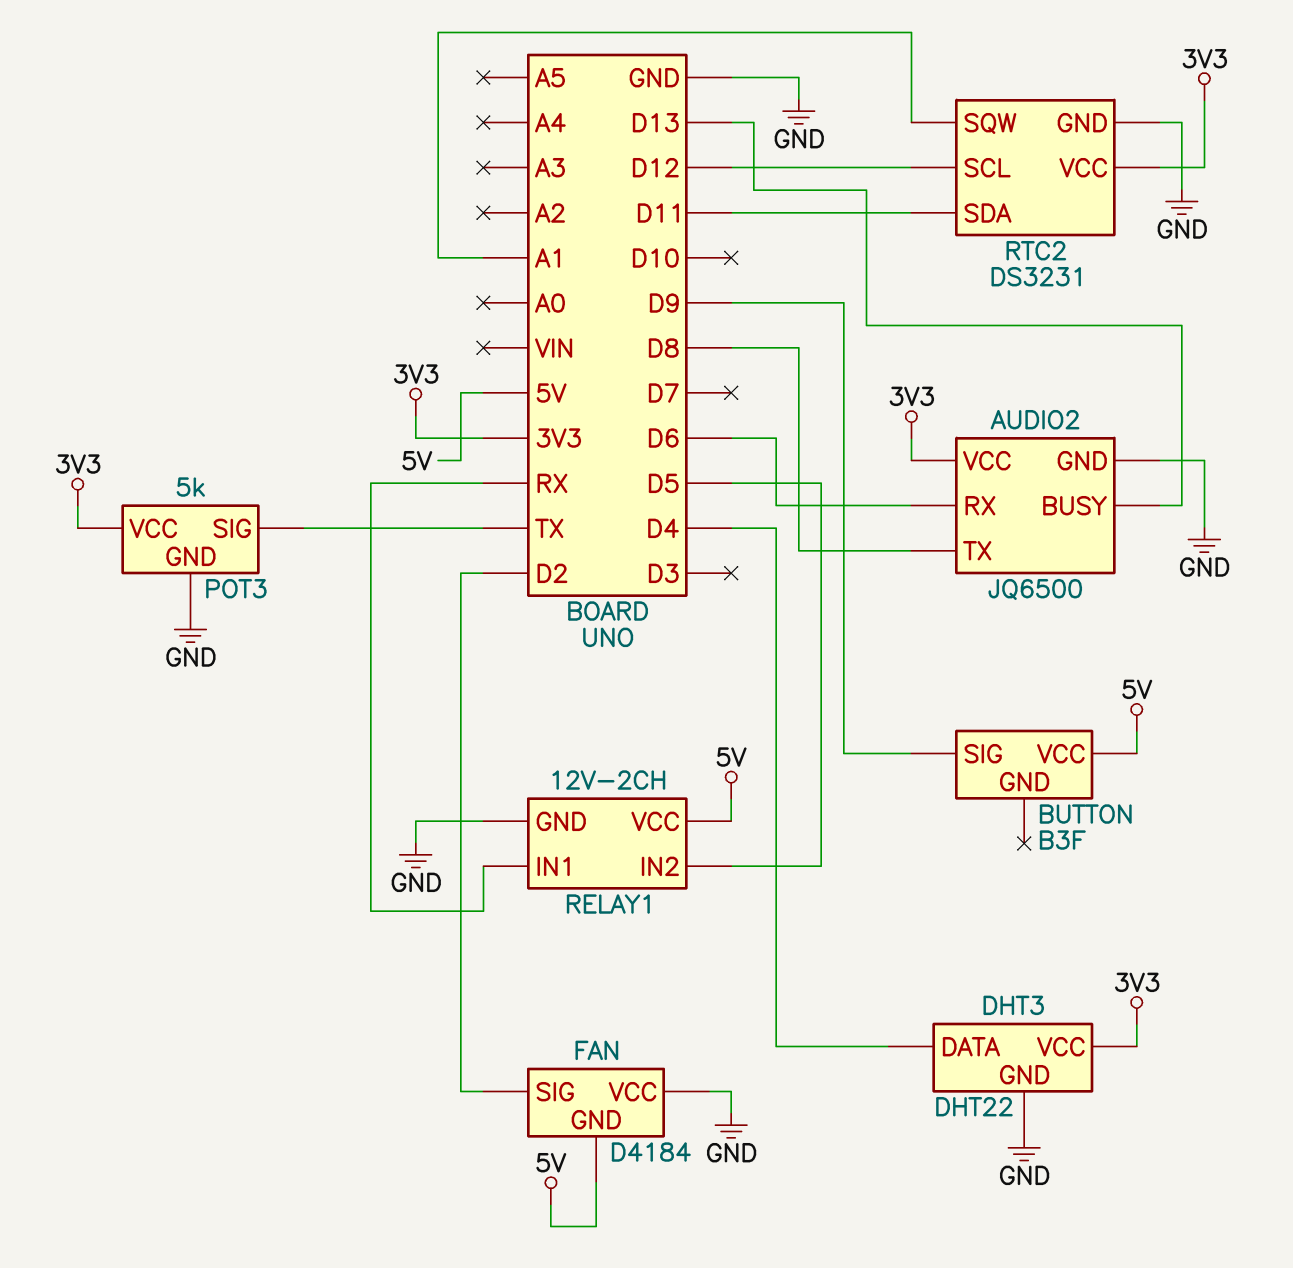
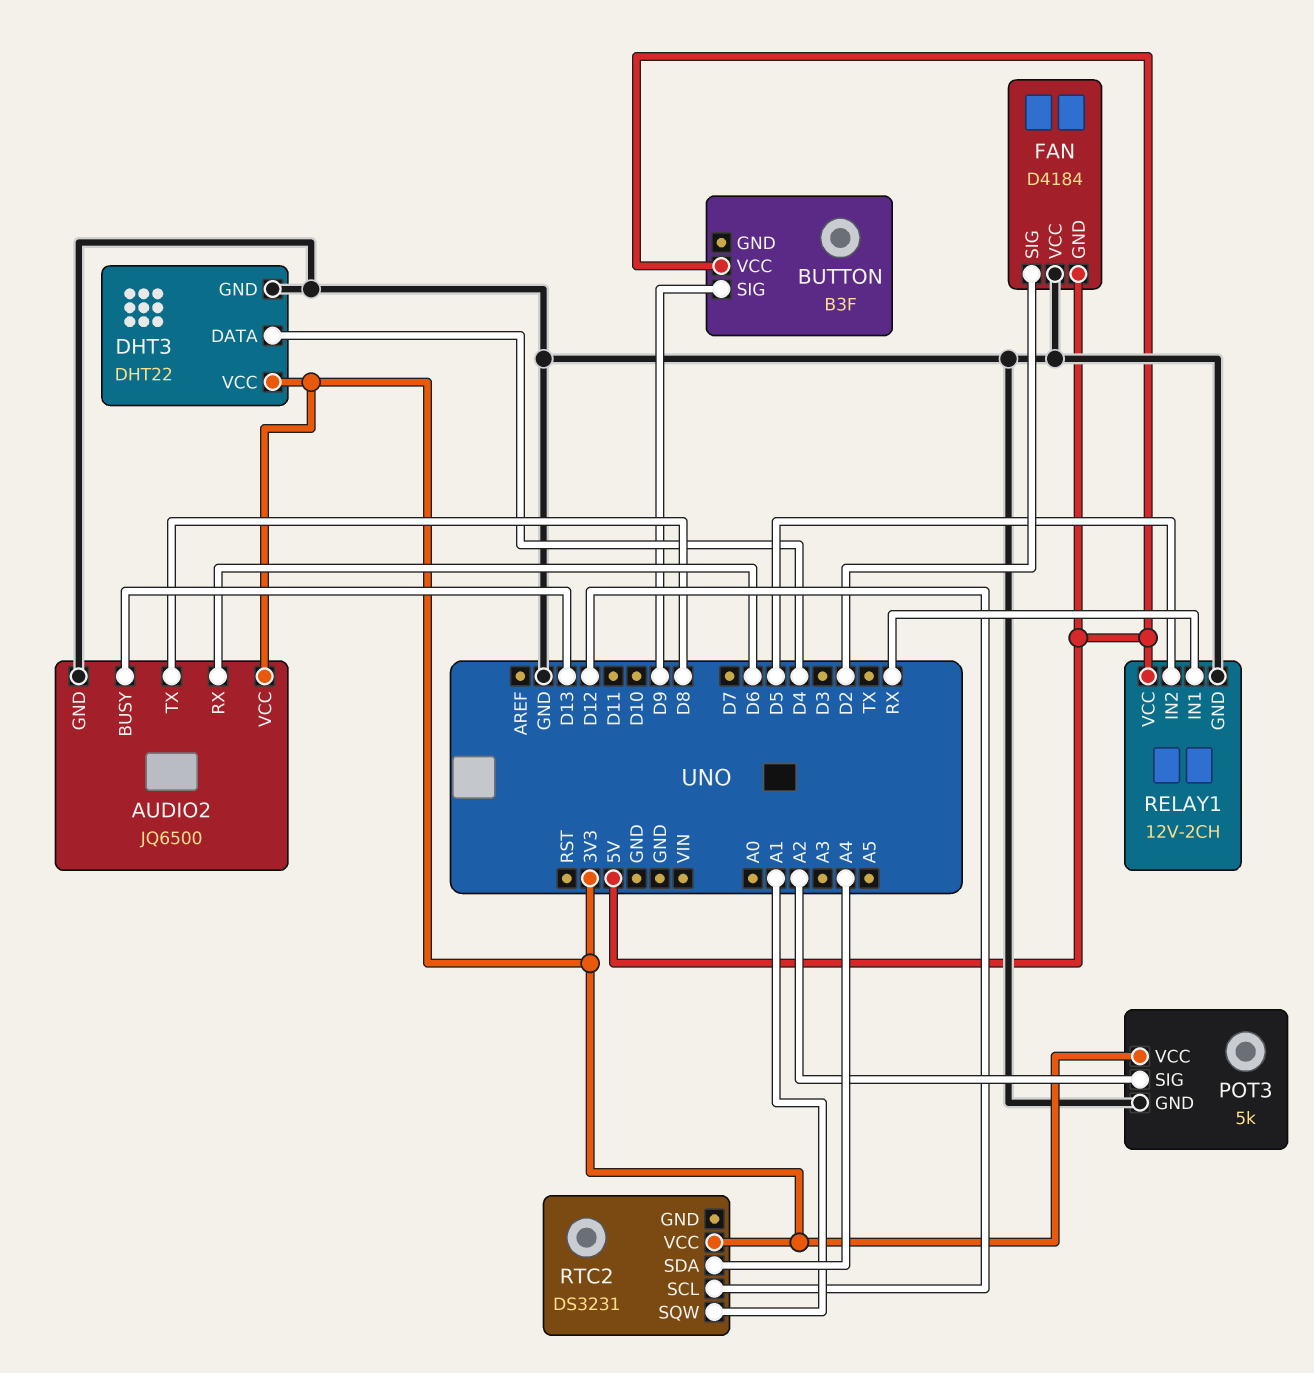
POT3 pin SIG: TX -> A2
RTC2 pin GND: GND -> none
RTC2 pin SDA: D11 -> A4

